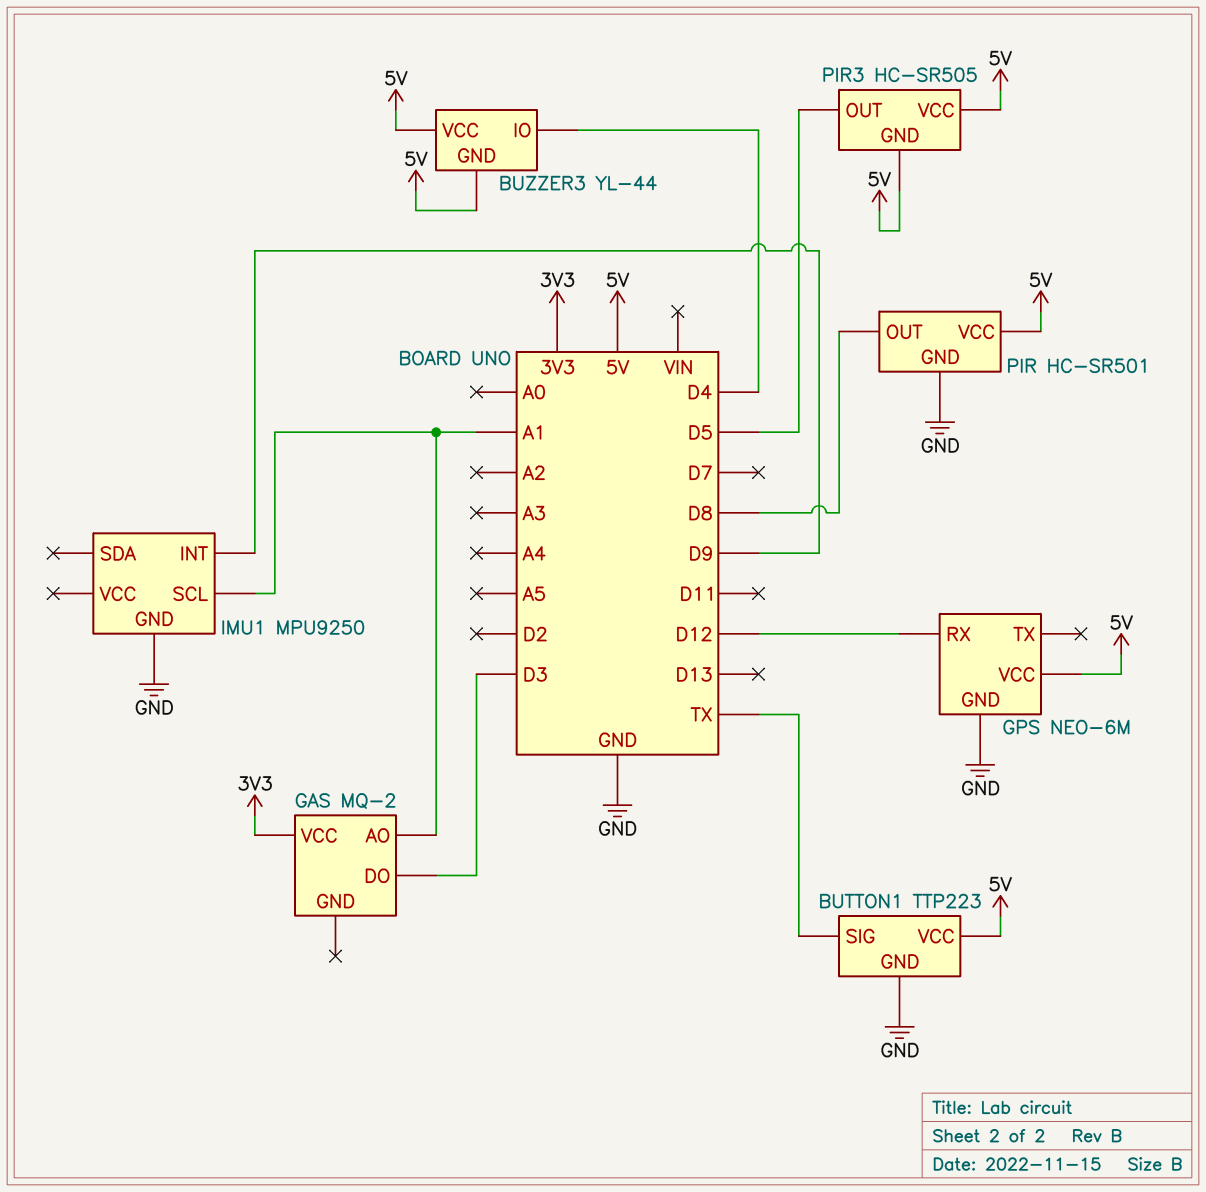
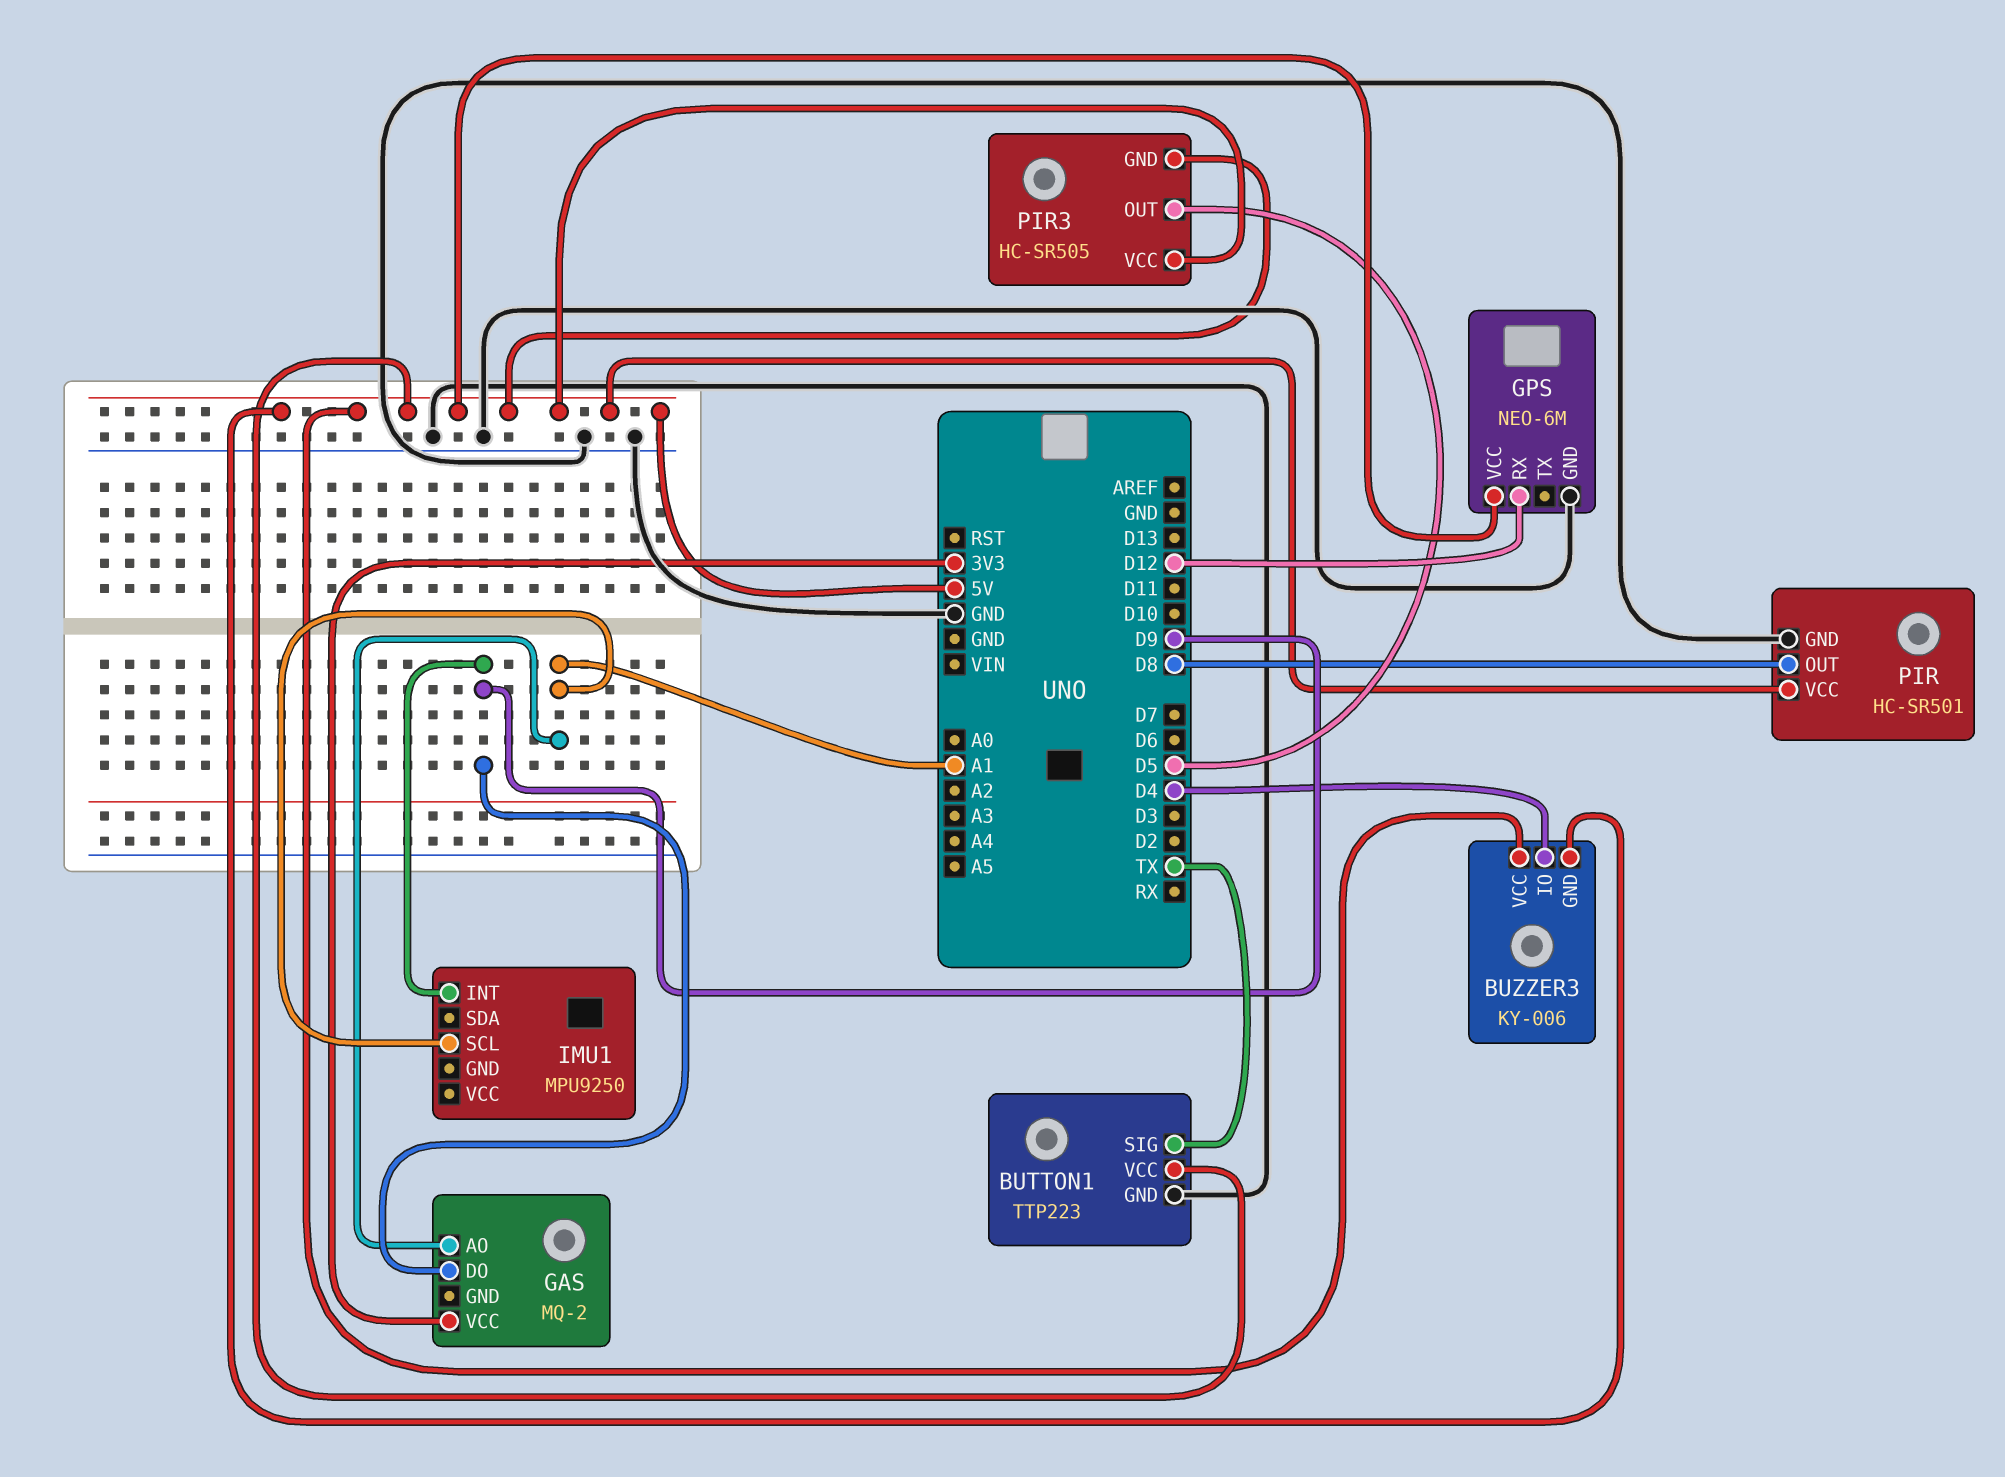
BUZZER3: YL-44 -> KY-006
GAS pin DO: D3 -> D9
IMU1 pin GND: GND -> none

